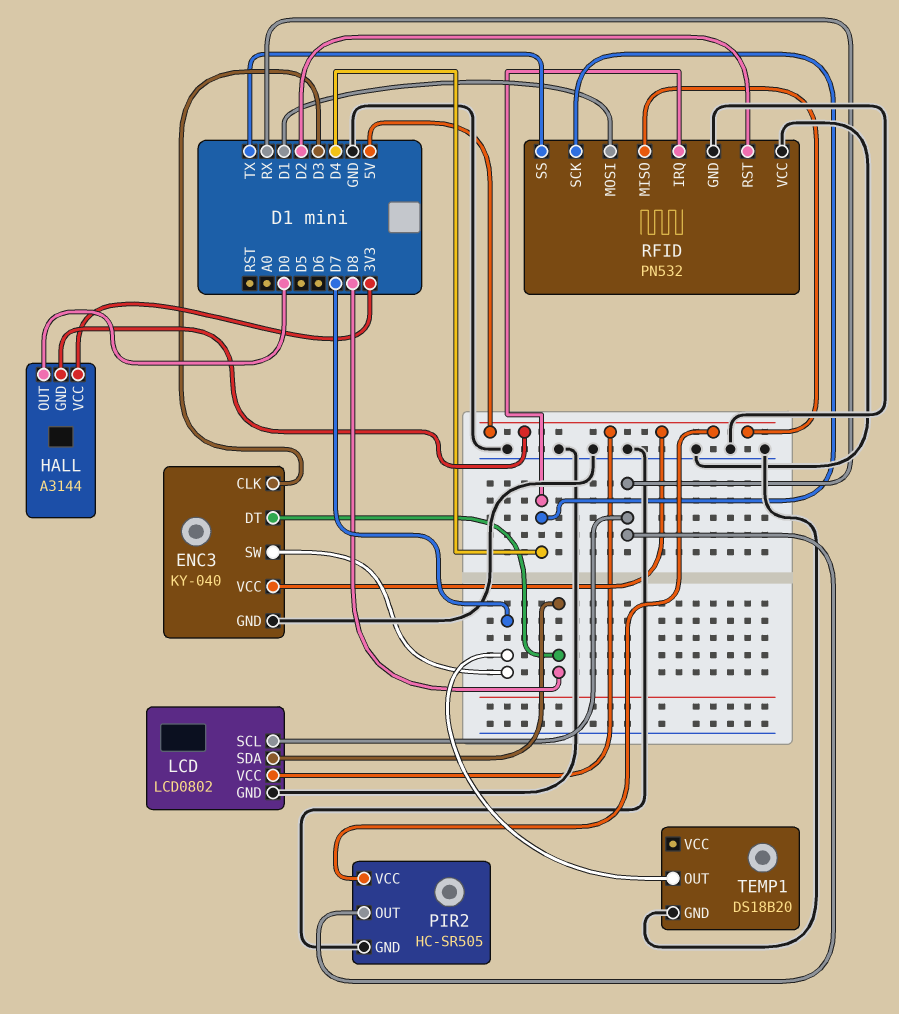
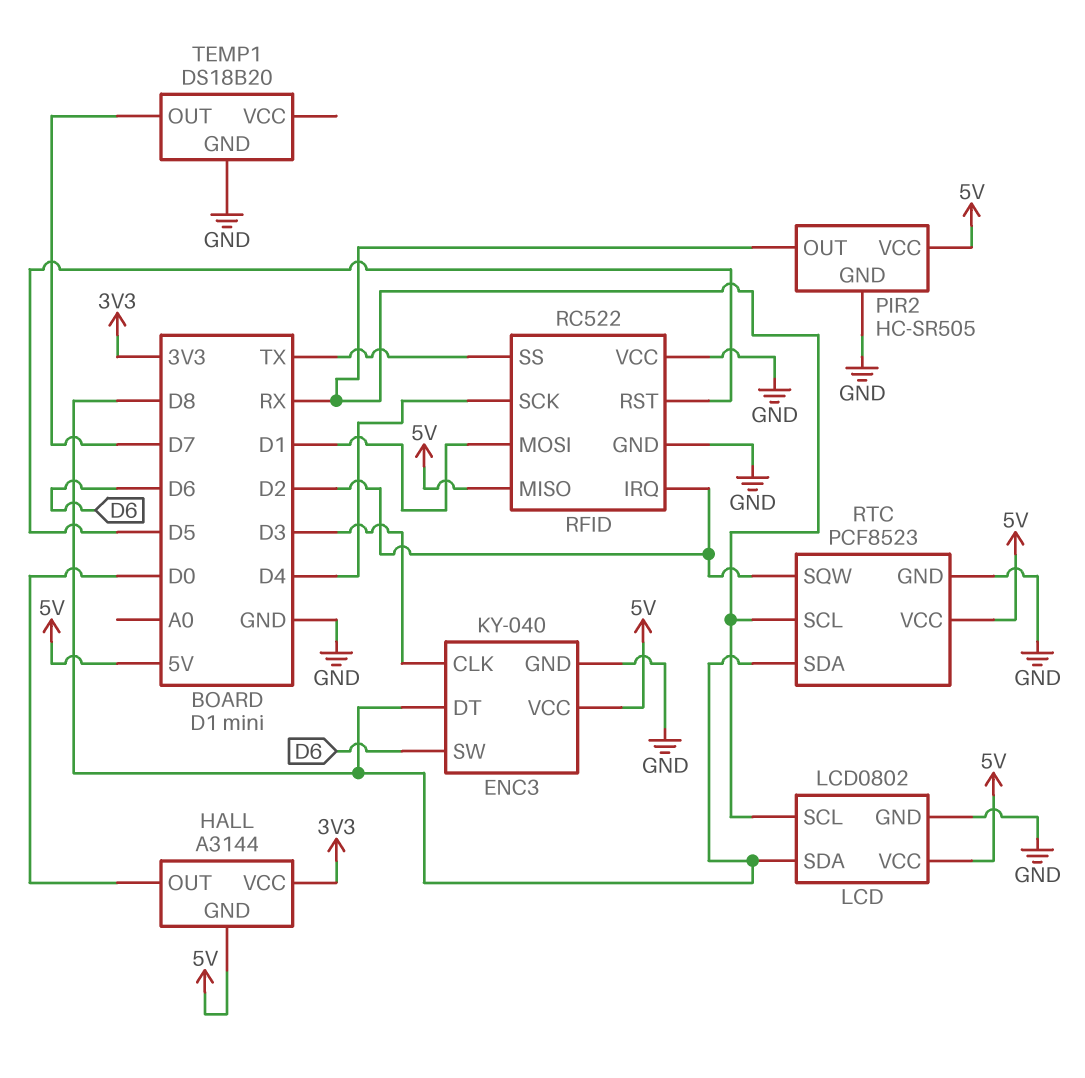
ENC3 pin SW: D7 -> D6
RFID: PN532 -> RC522
RFID pin IRQ: D4 -> D2
RFID pin RST: D2 -> D5
RTC: none -> PCF8523
RTC pin GND: none -> GND
RTC pin SCL: none -> RX
RTC pin SDA: none -> D8
RTC pin SQW: none -> D2
RTC pin VCC: none -> 5V

